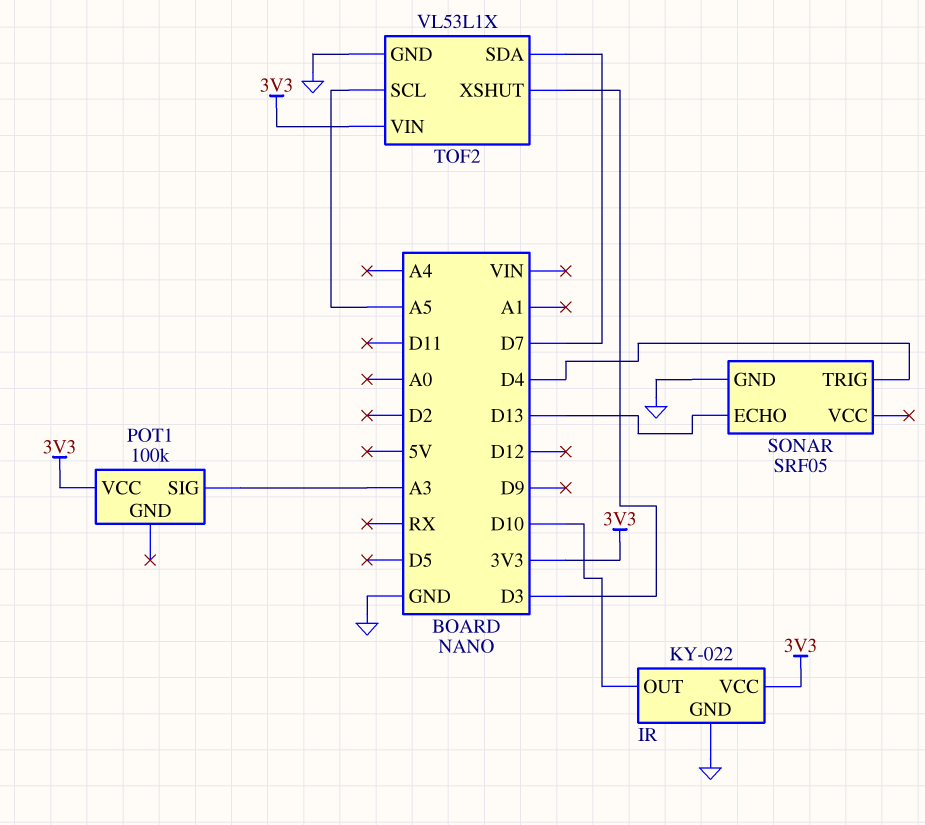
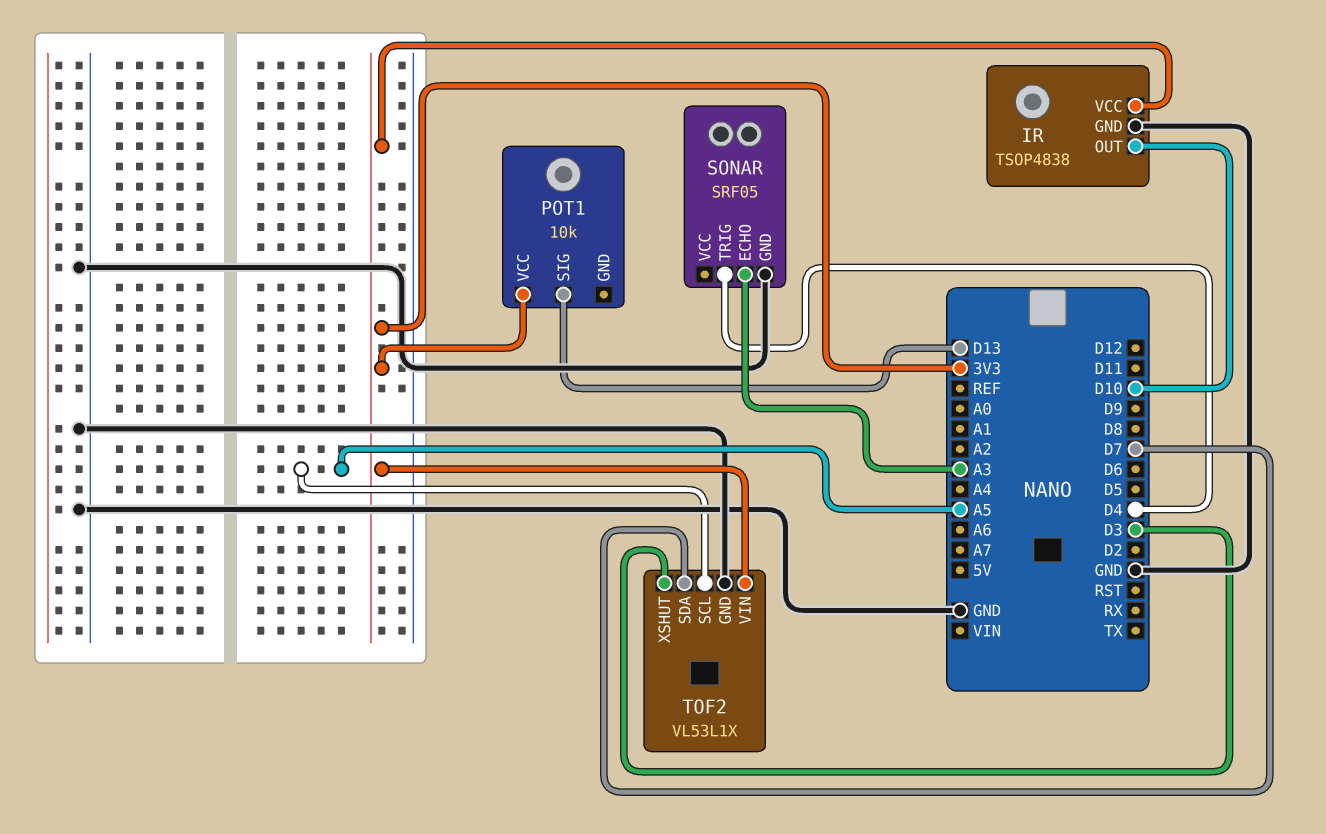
IR: KY-022 -> TSOP4838
POT1: 100k -> 10k
POT1 pin SIG: A3 -> D13
SONAR pin ECHO: D13 -> A3

